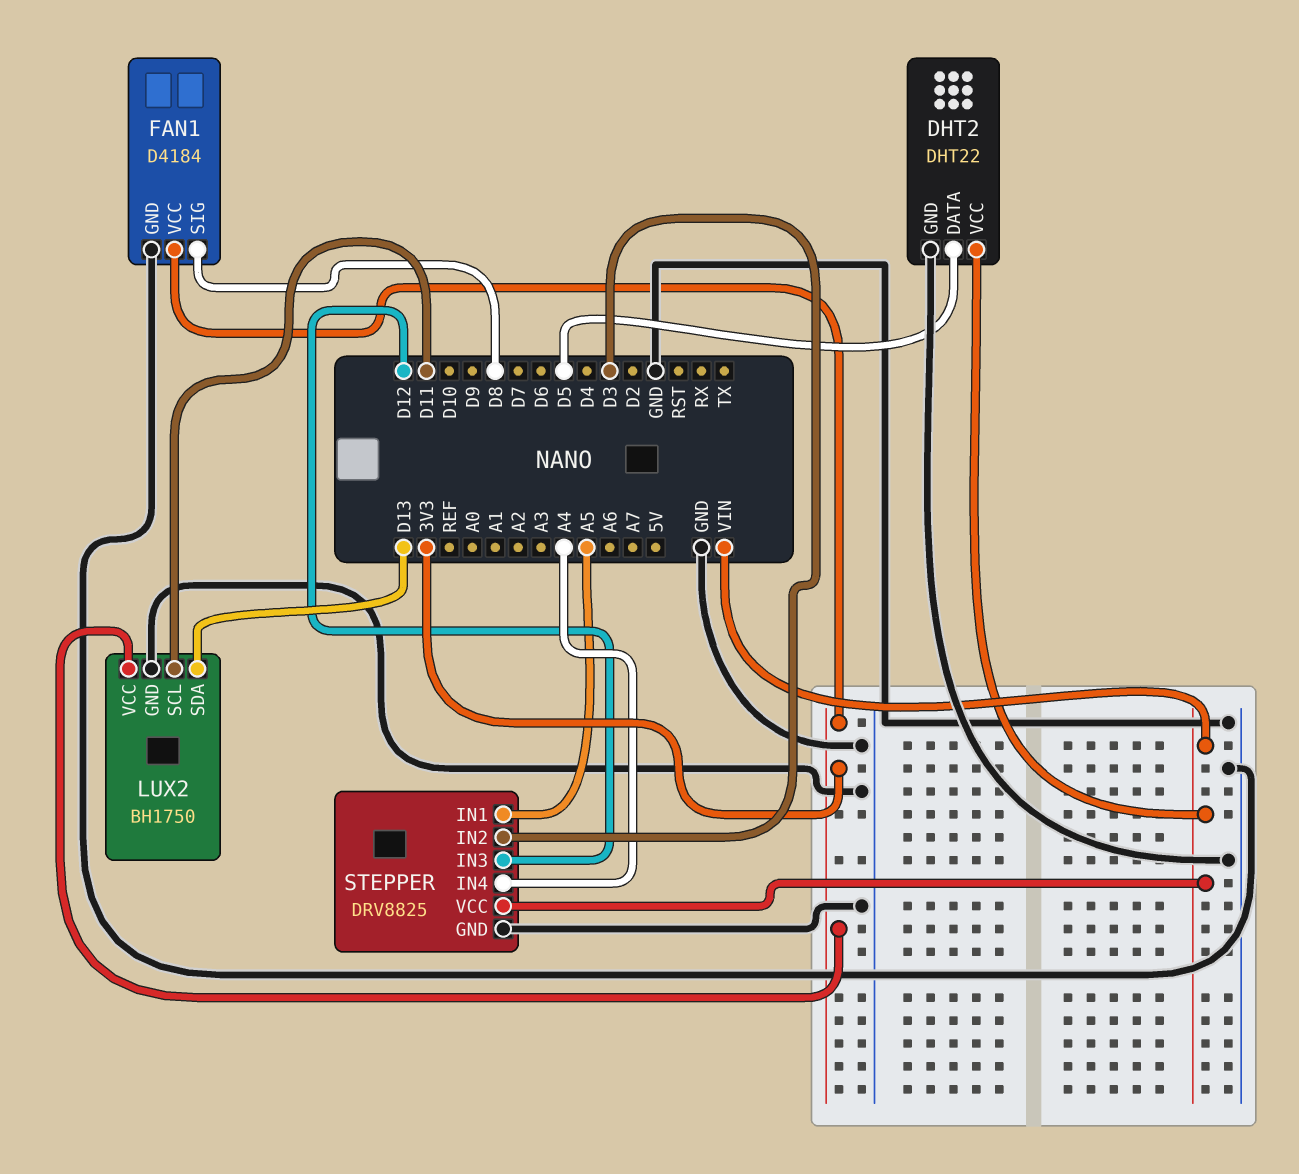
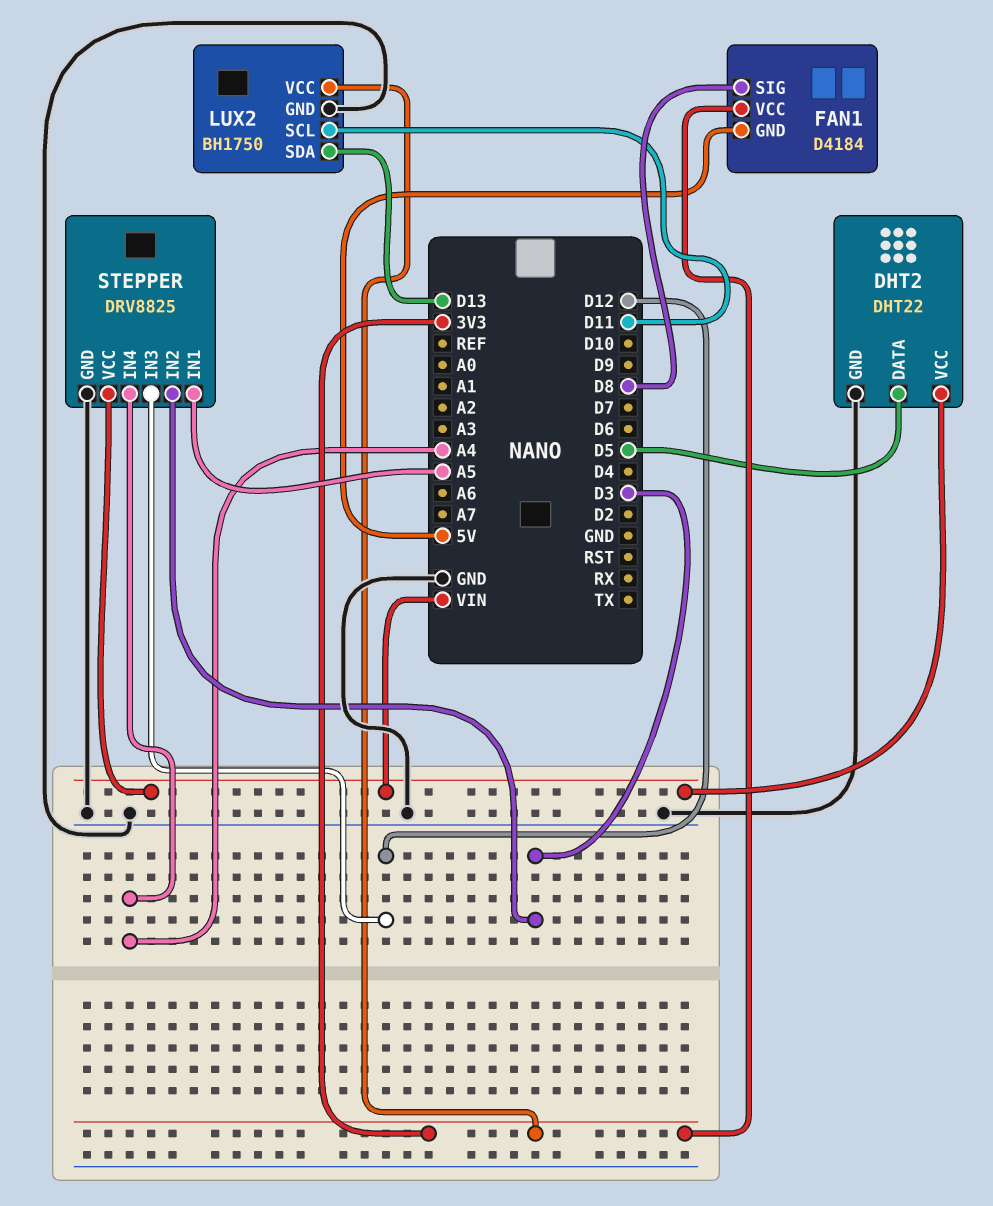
FAN1 pin GND: GND -> 5V

